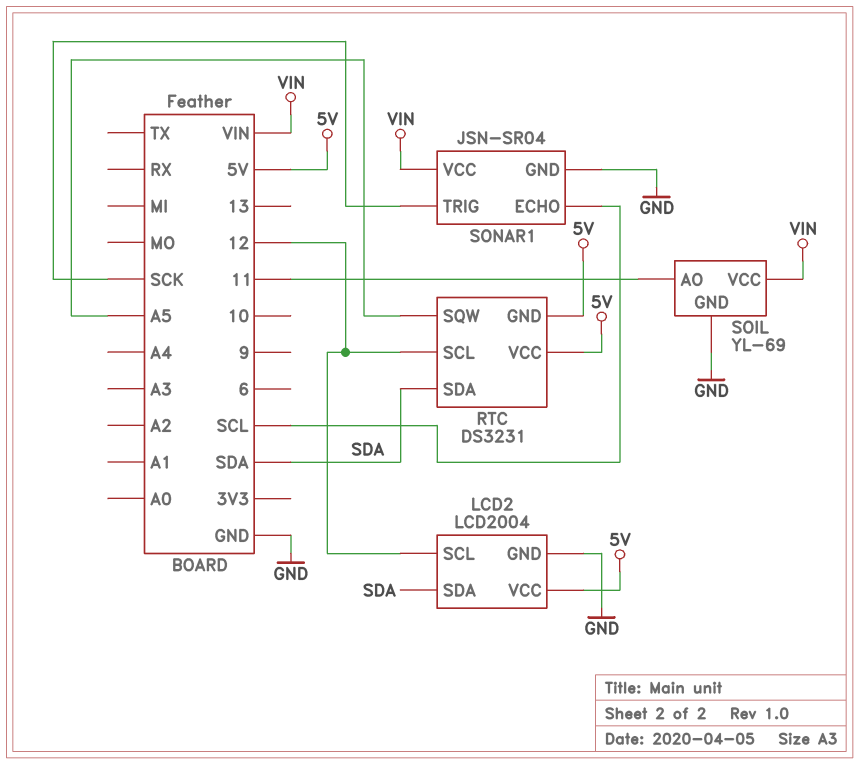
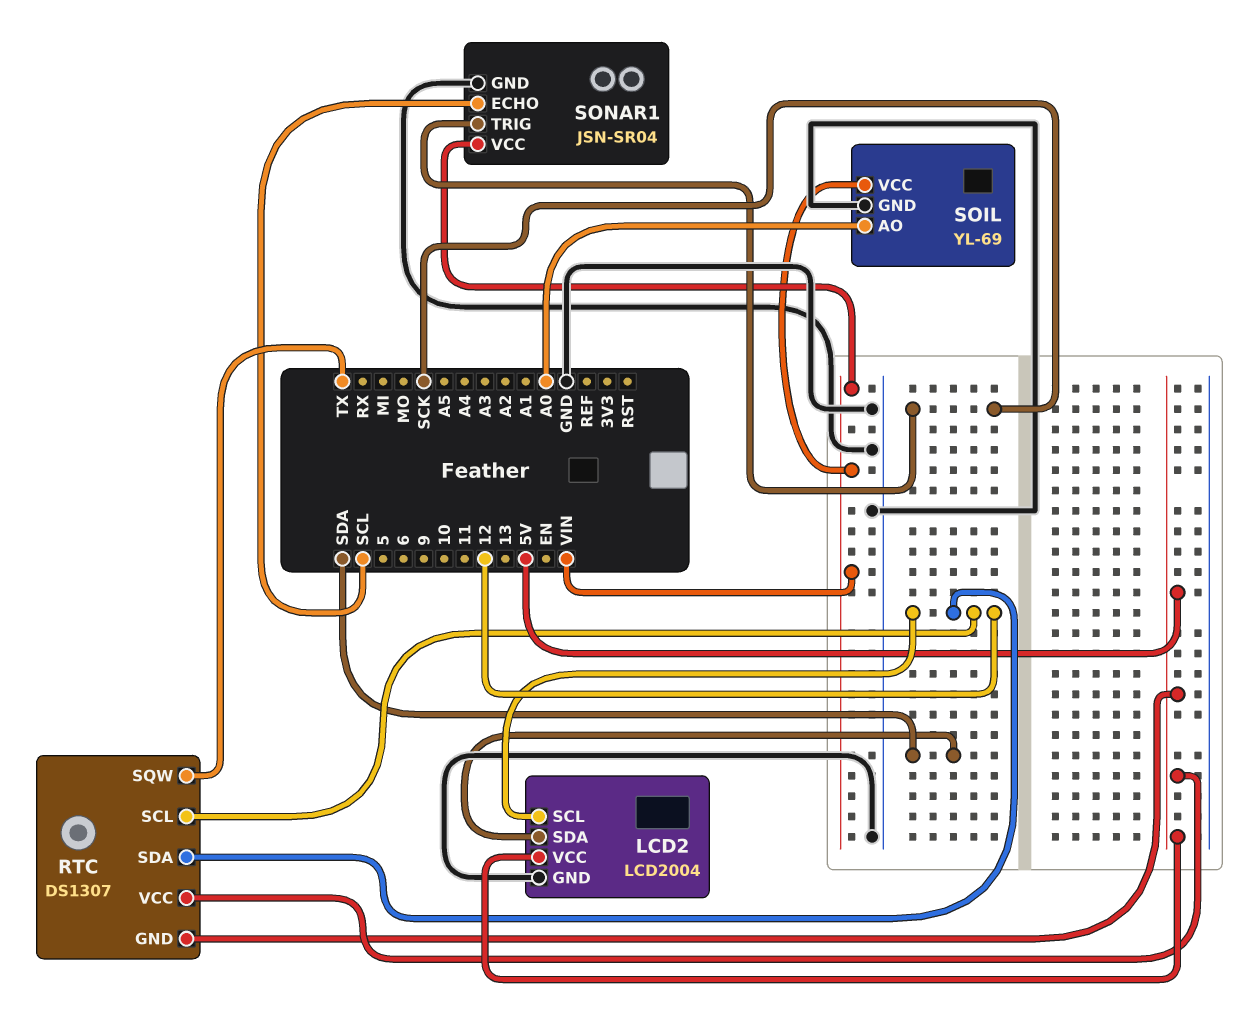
RTC: DS3231 -> DS1307
RTC pin SDA: SDA -> 12
RTC pin SQW: A5 -> TX
SOIL pin AO: 11 -> A0

